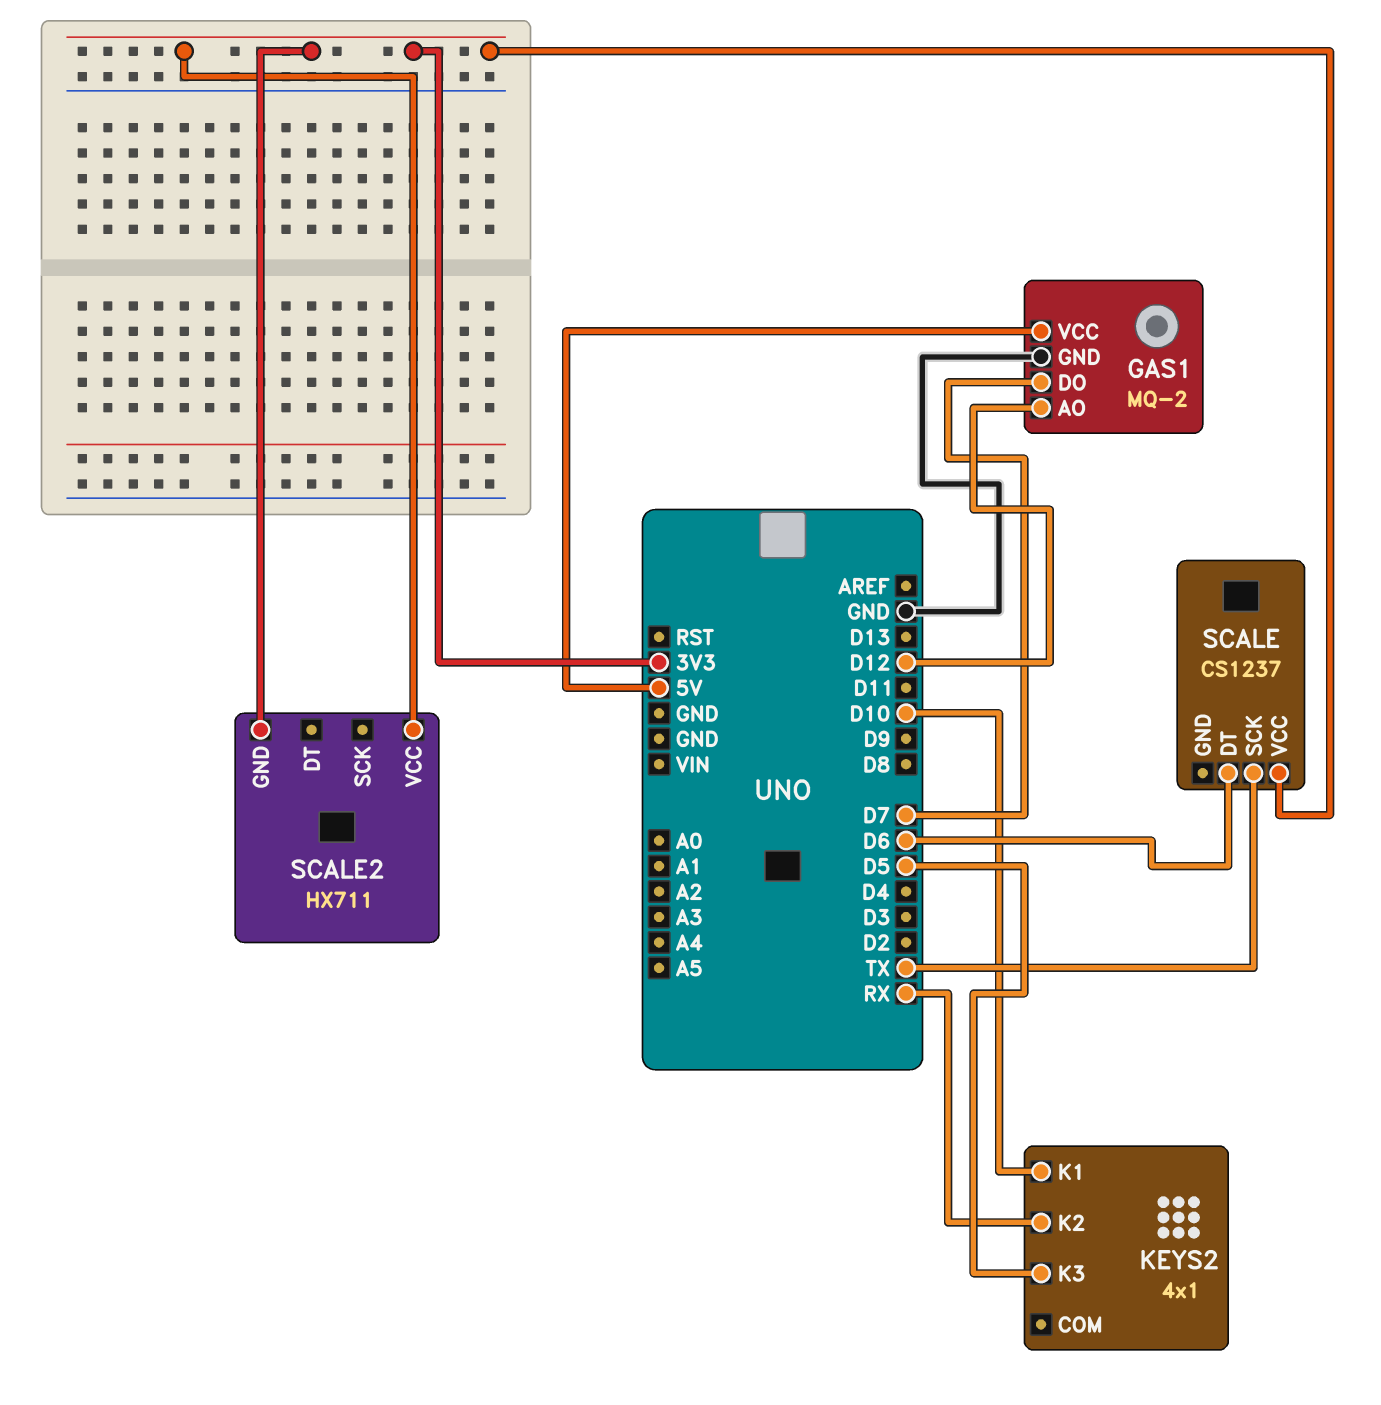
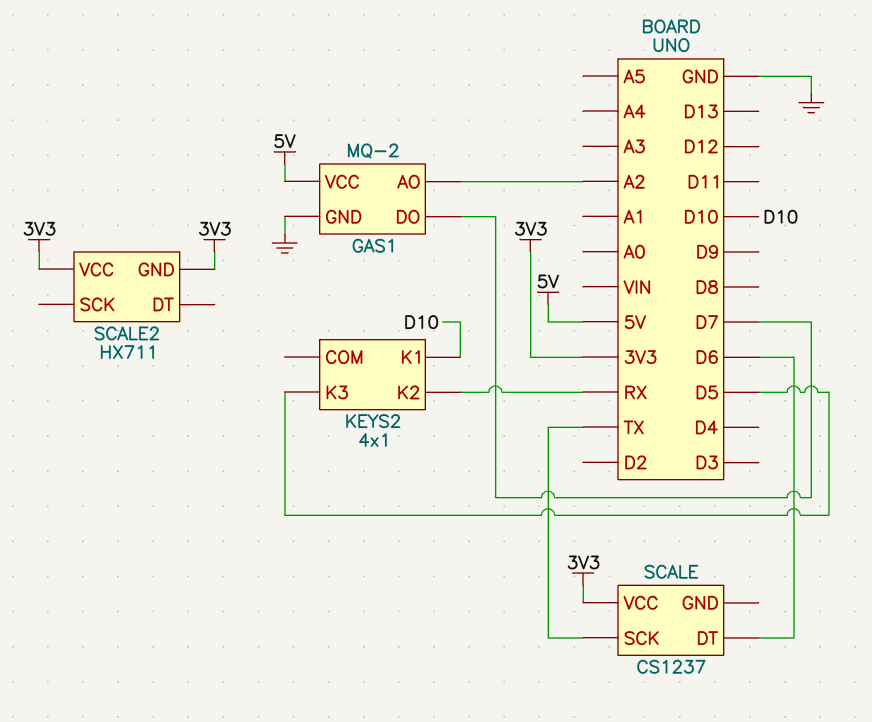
GAS1 pin AO: D12 -> A2

